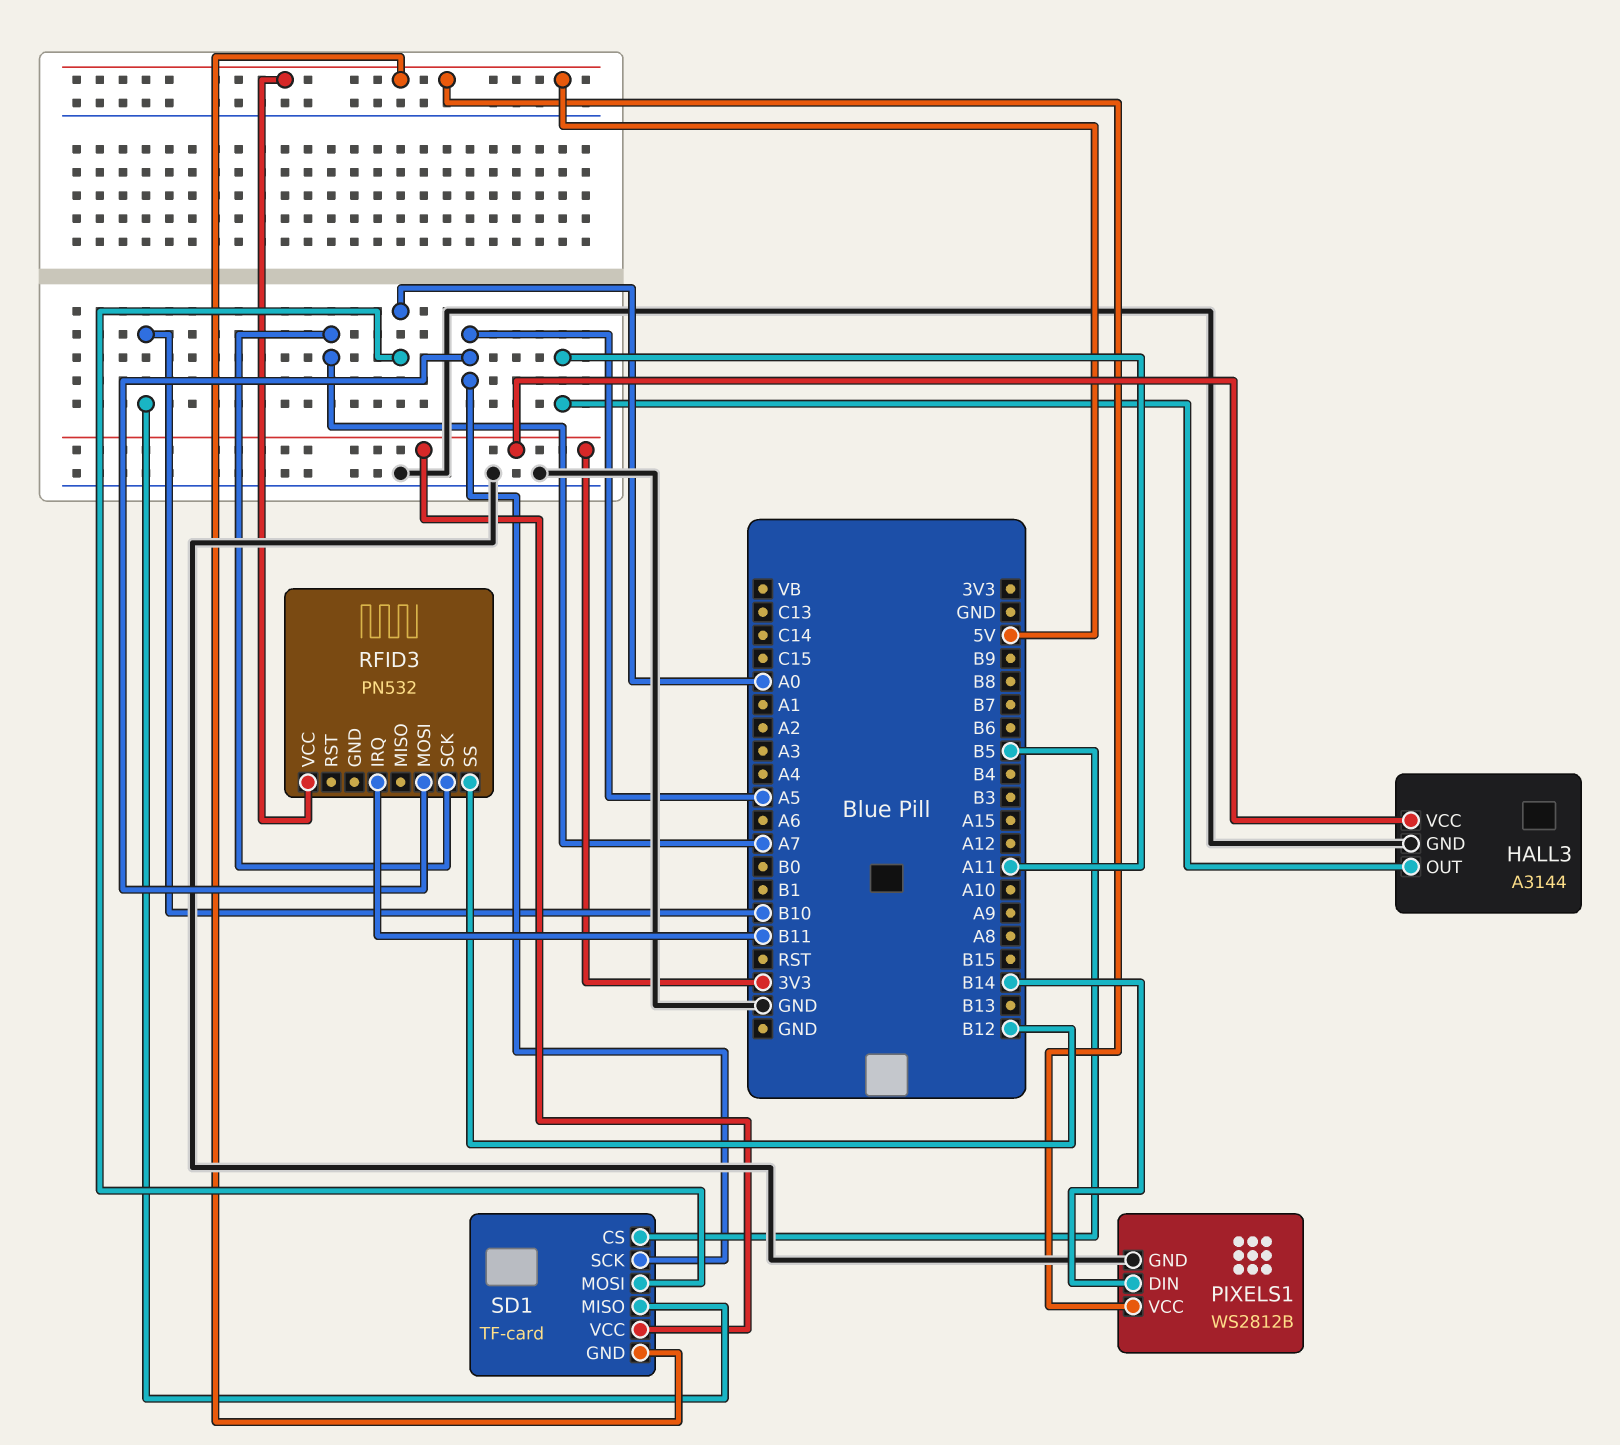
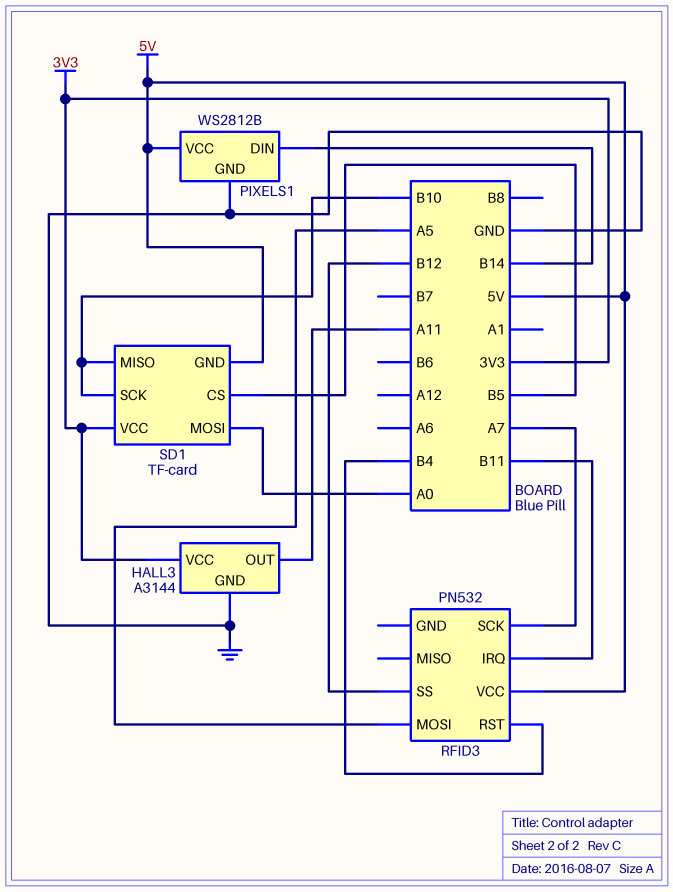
RFID3 pin RST: none -> B4
SD1 pin SCK: A5 -> B10

